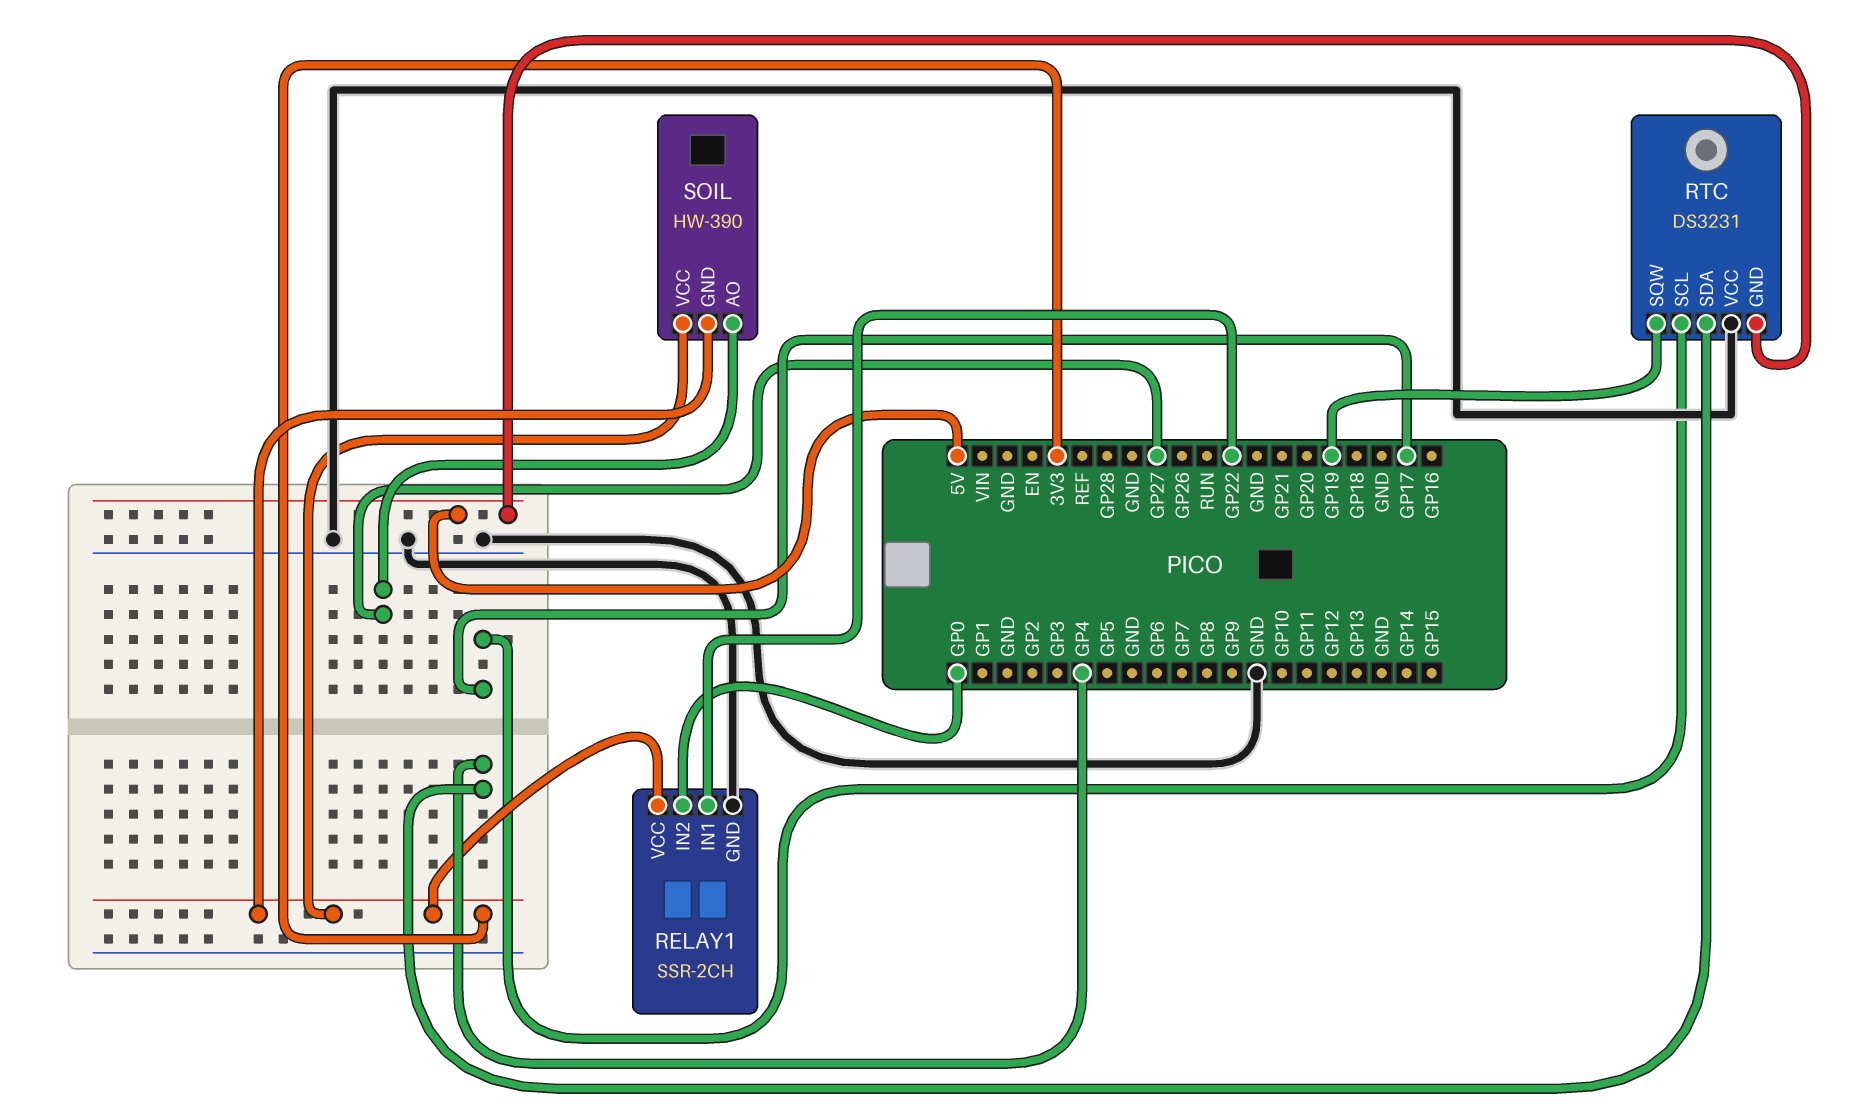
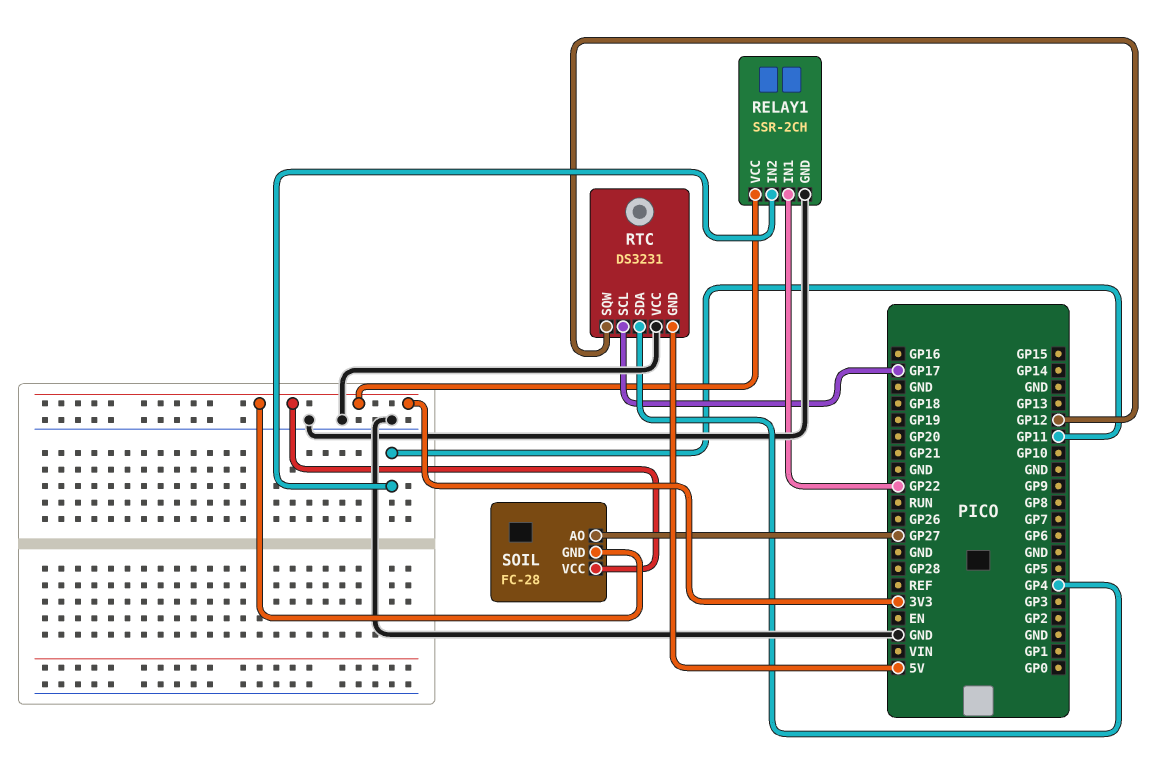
RELAY1 pin IN2: GP0 -> GP11
RTC pin SQW: GP19 -> GP12
SOIL: HW-390 -> FC-28

